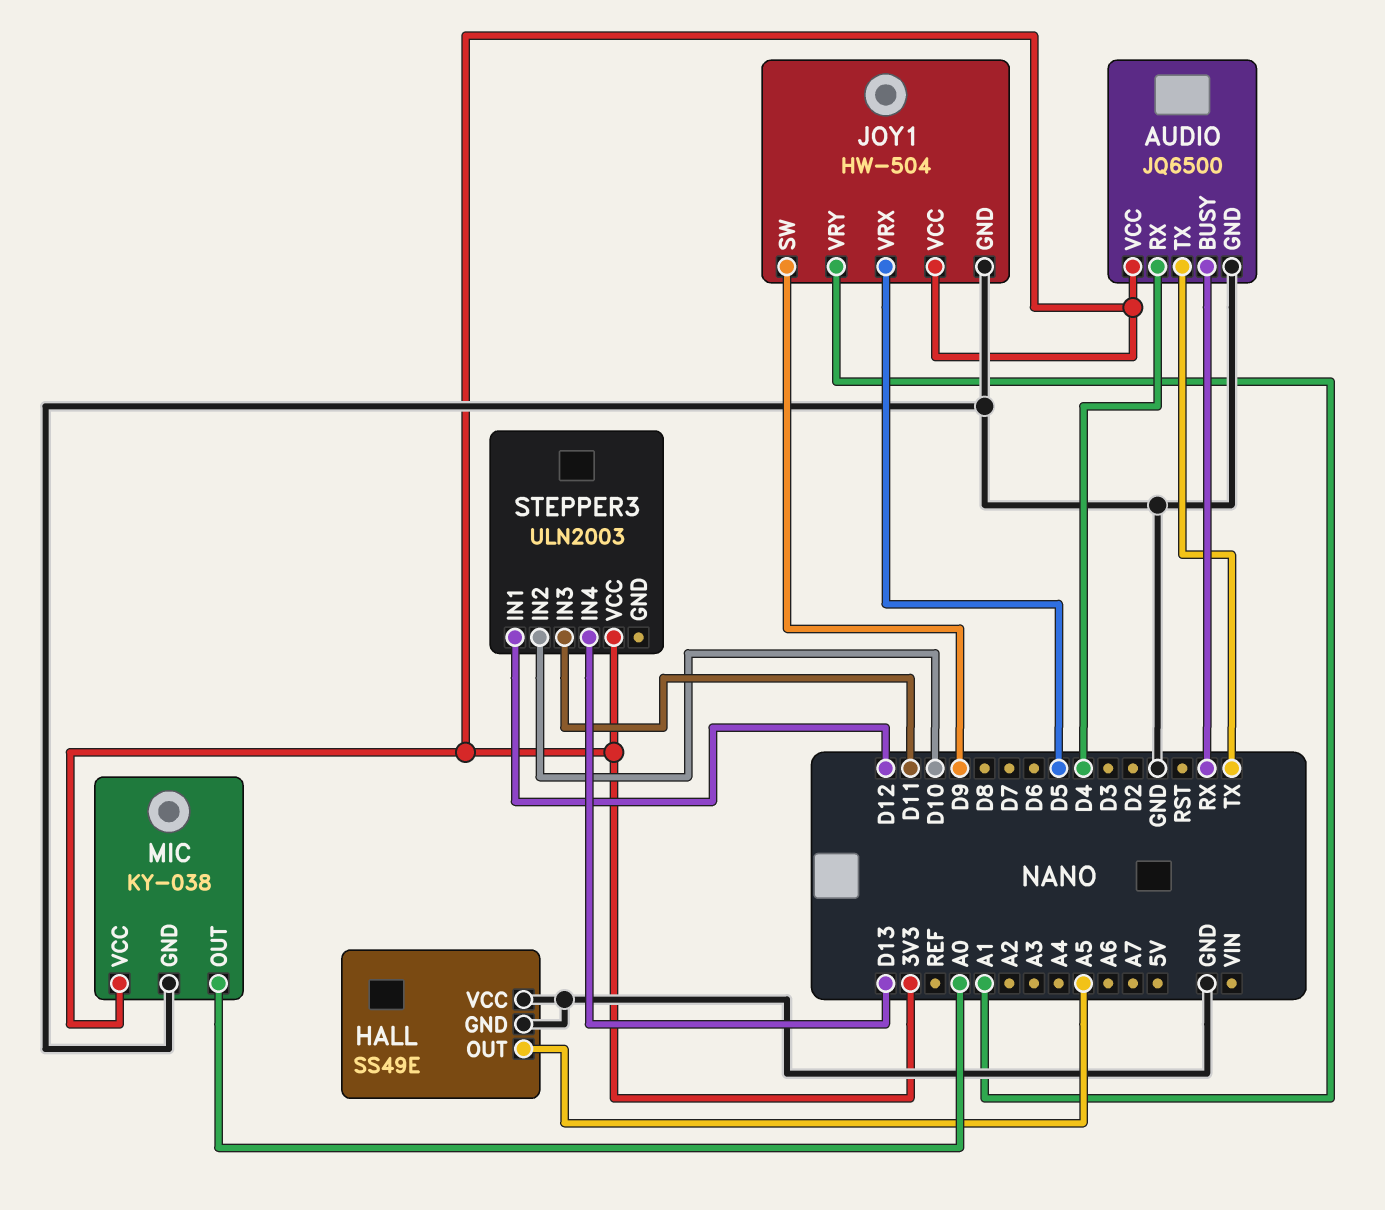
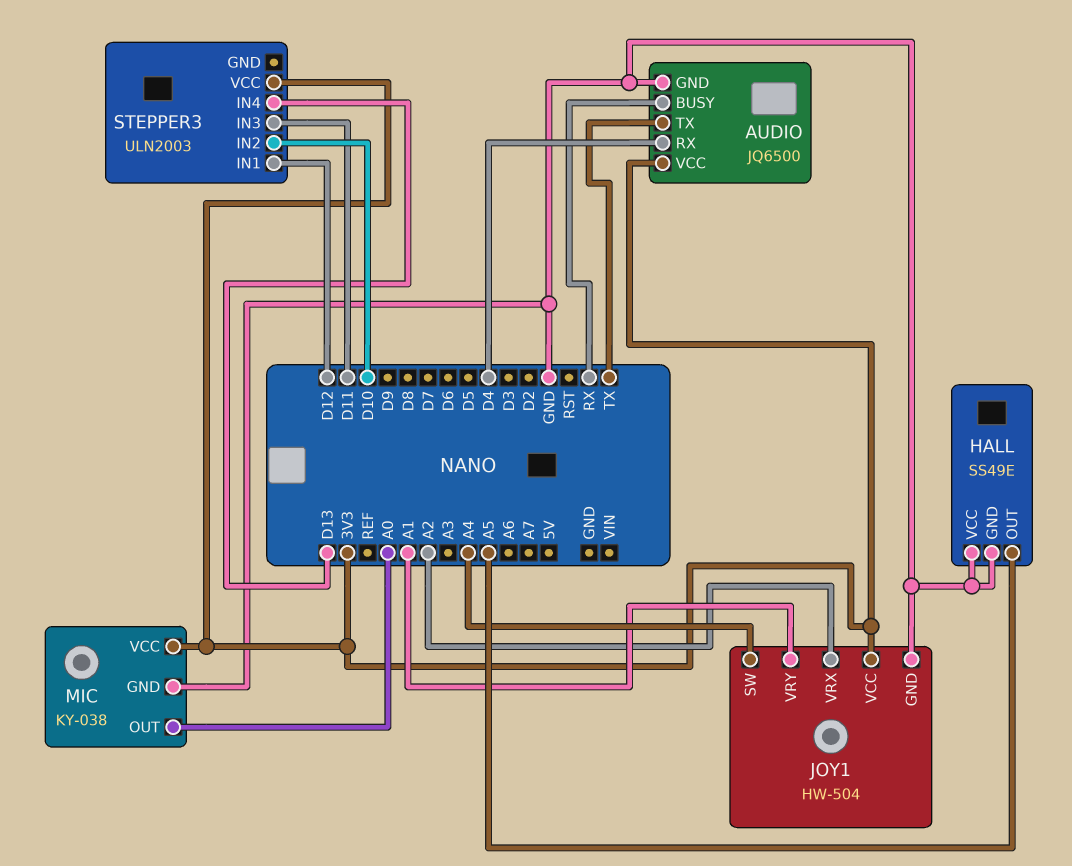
JOY1 pin SW: D9 -> A4
JOY1 pin VRX: D5 -> A2

